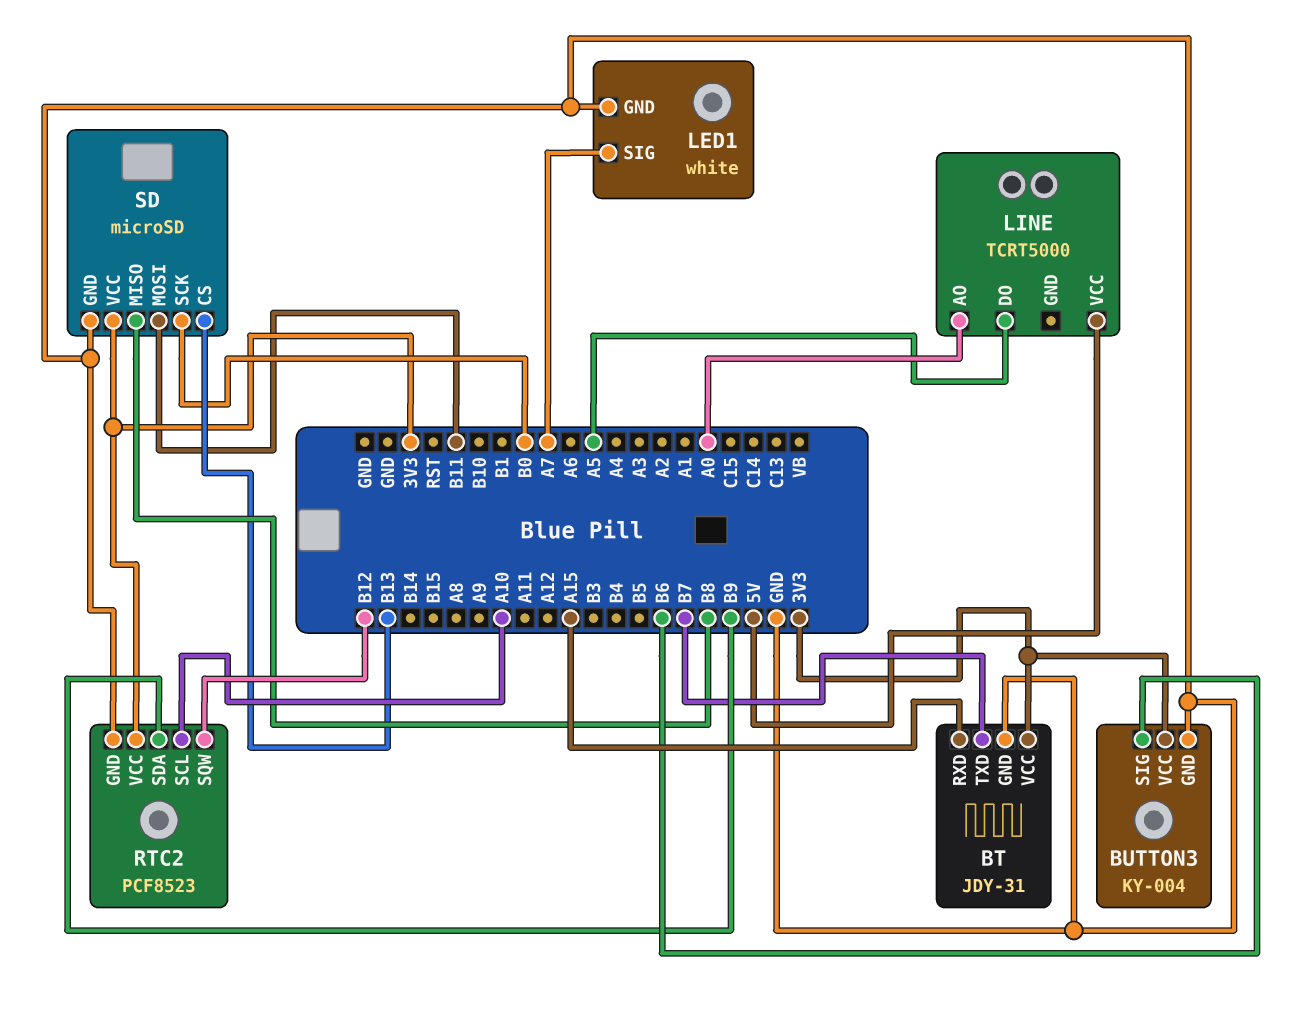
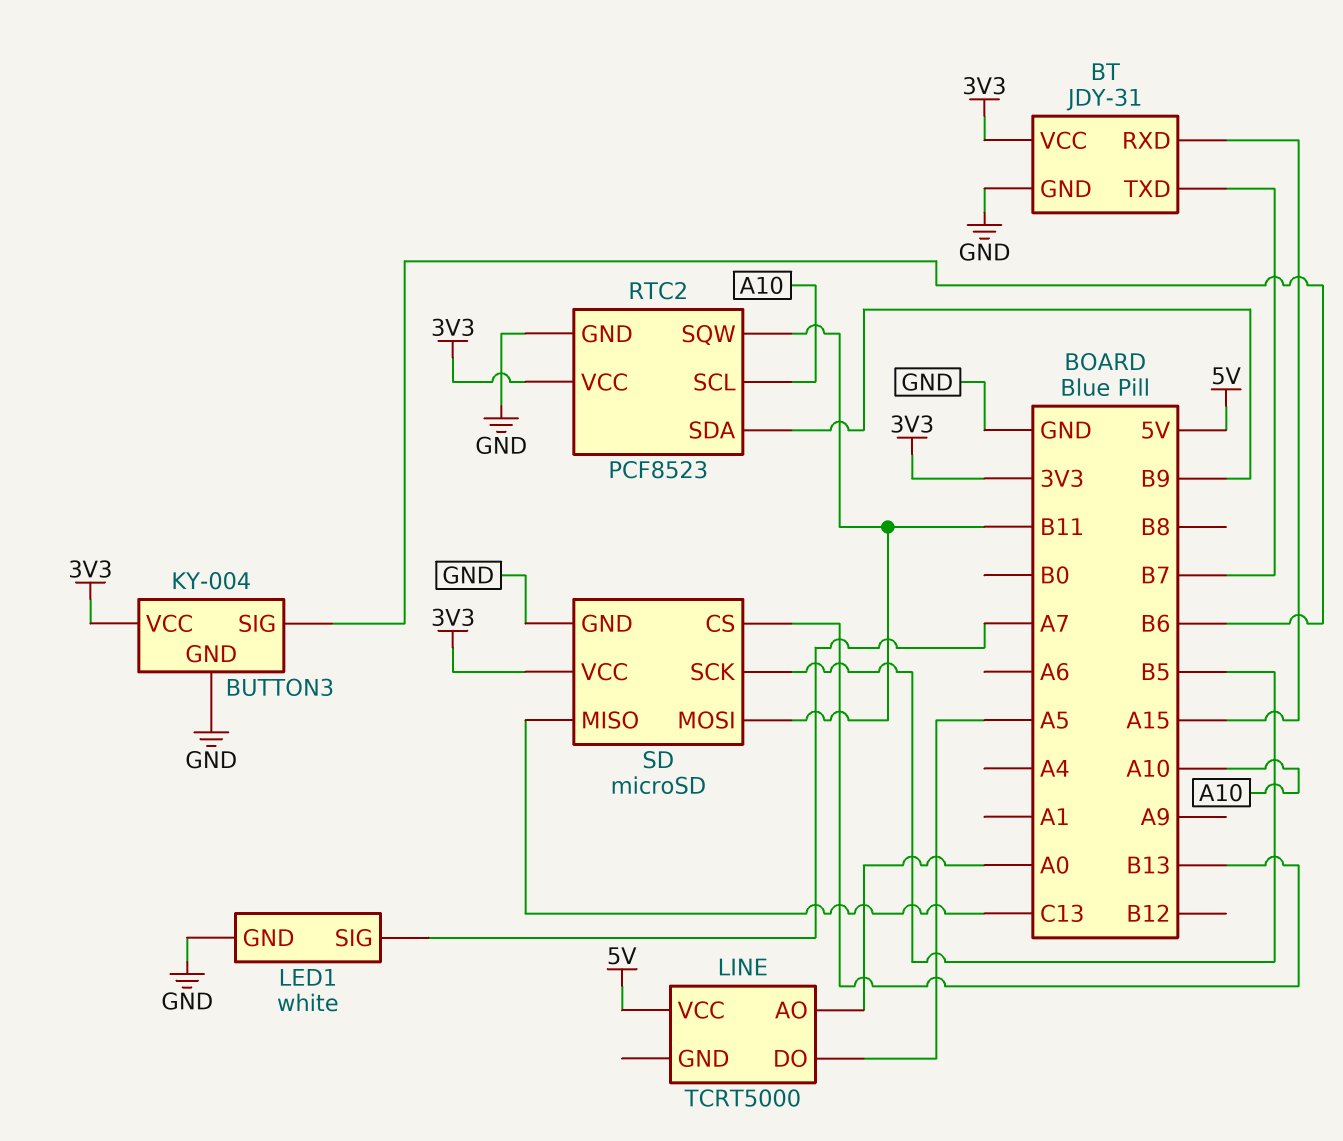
RTC2 pin SQW: B12 -> B11
SD pin MISO: B8 -> C13
SD pin SCK: B0 -> B5

